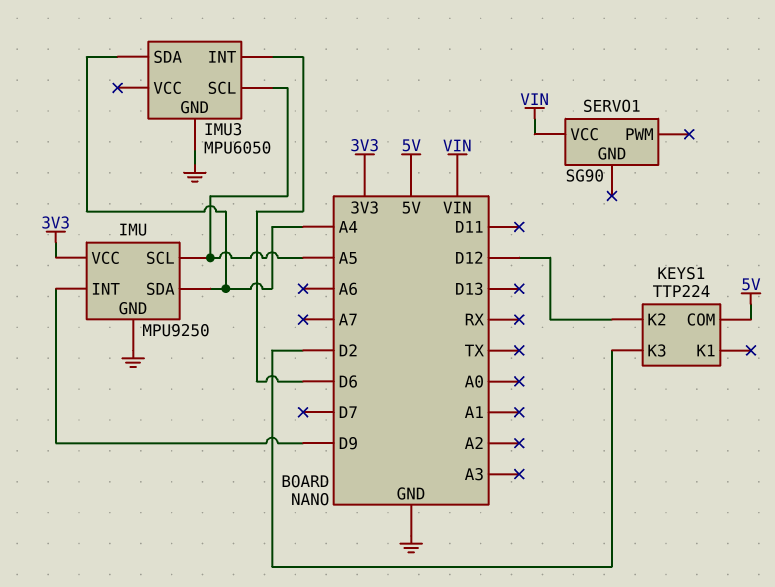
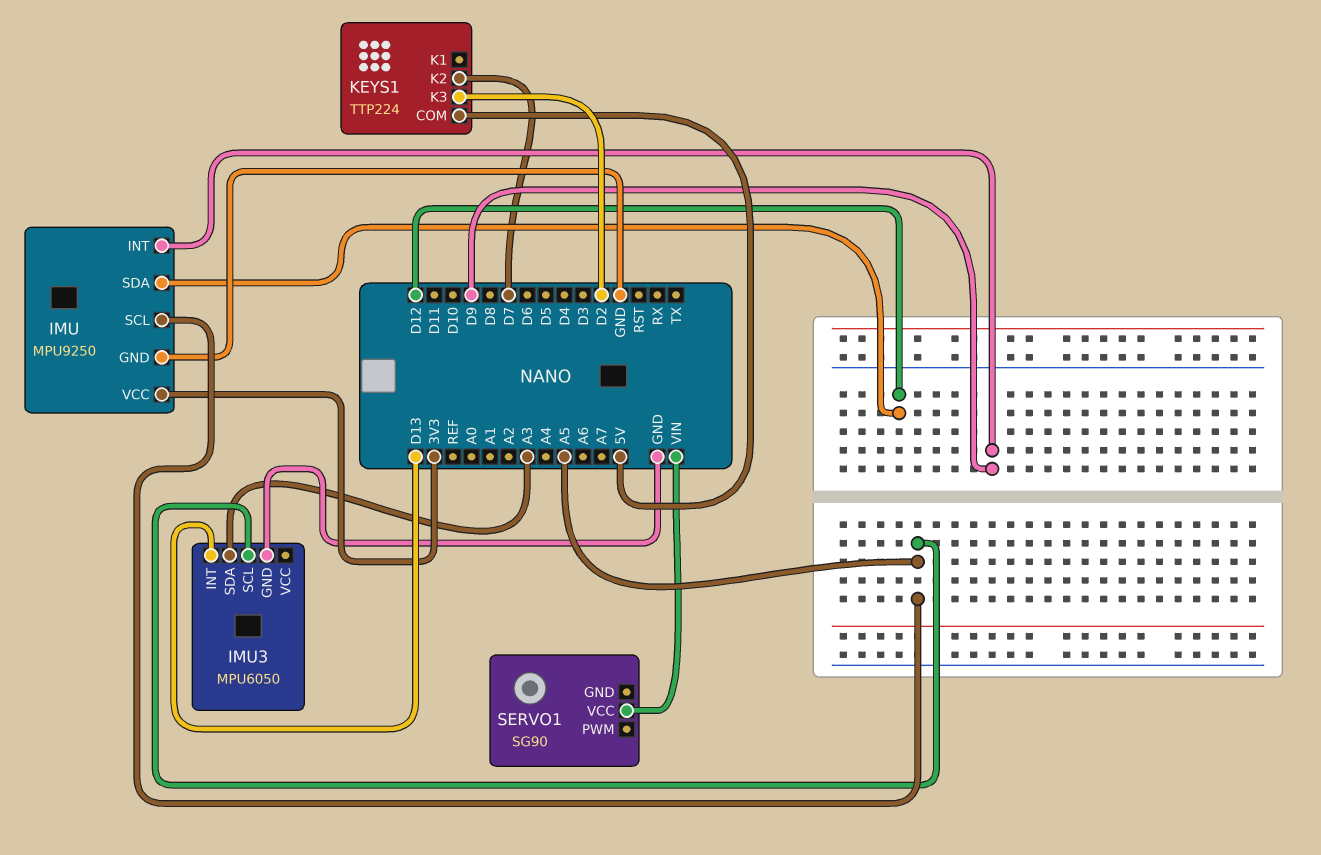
IMU pin SDA: A4 -> D12
IMU3 pin INT: D6 -> D13
IMU3 pin SDA: A4 -> A3
KEYS1 pin K2: D12 -> D7

